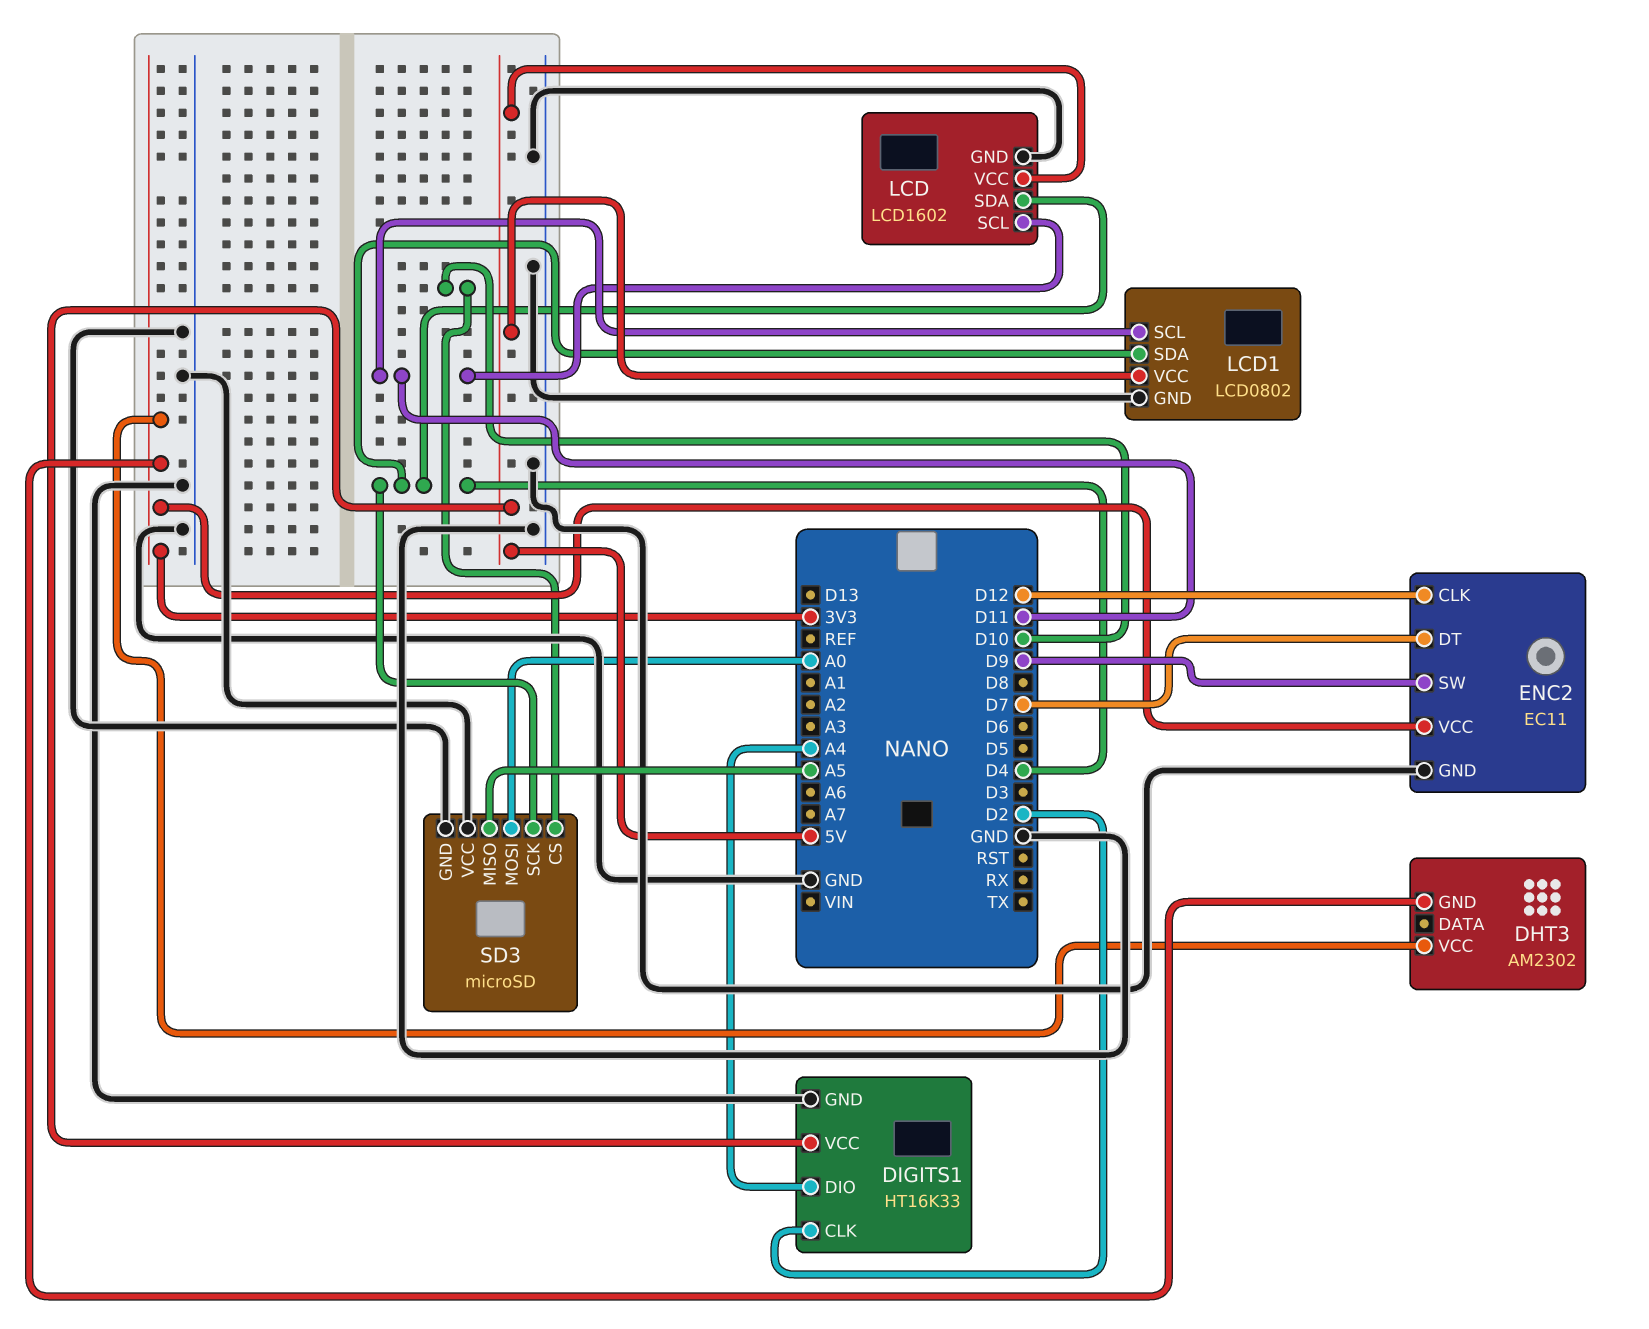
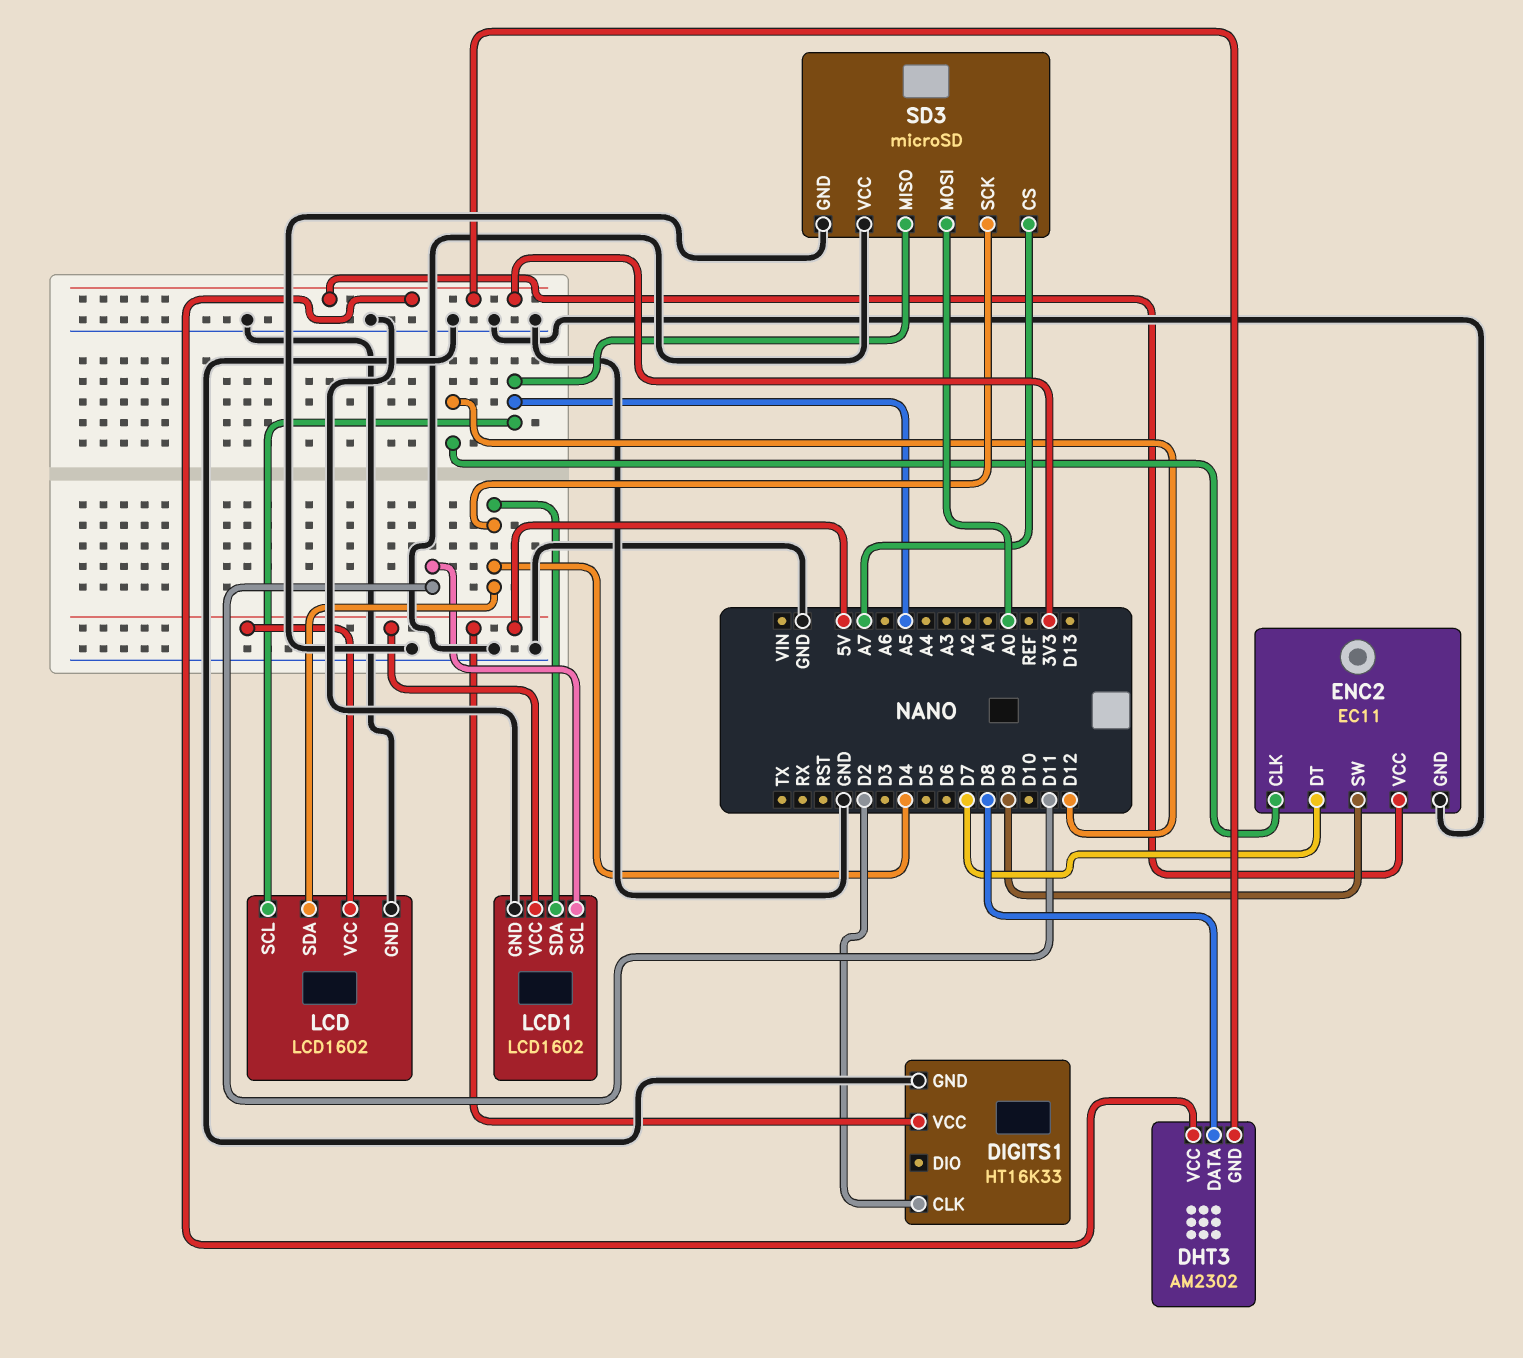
DHT3 pin DATA: none -> D8
DIGITS1 pin DIO: A4 -> none
LCD pin SCL: D11 -> A5
LCD1: LCD0802 -> LCD1602
SD3 pin CS: D10 -> A7

